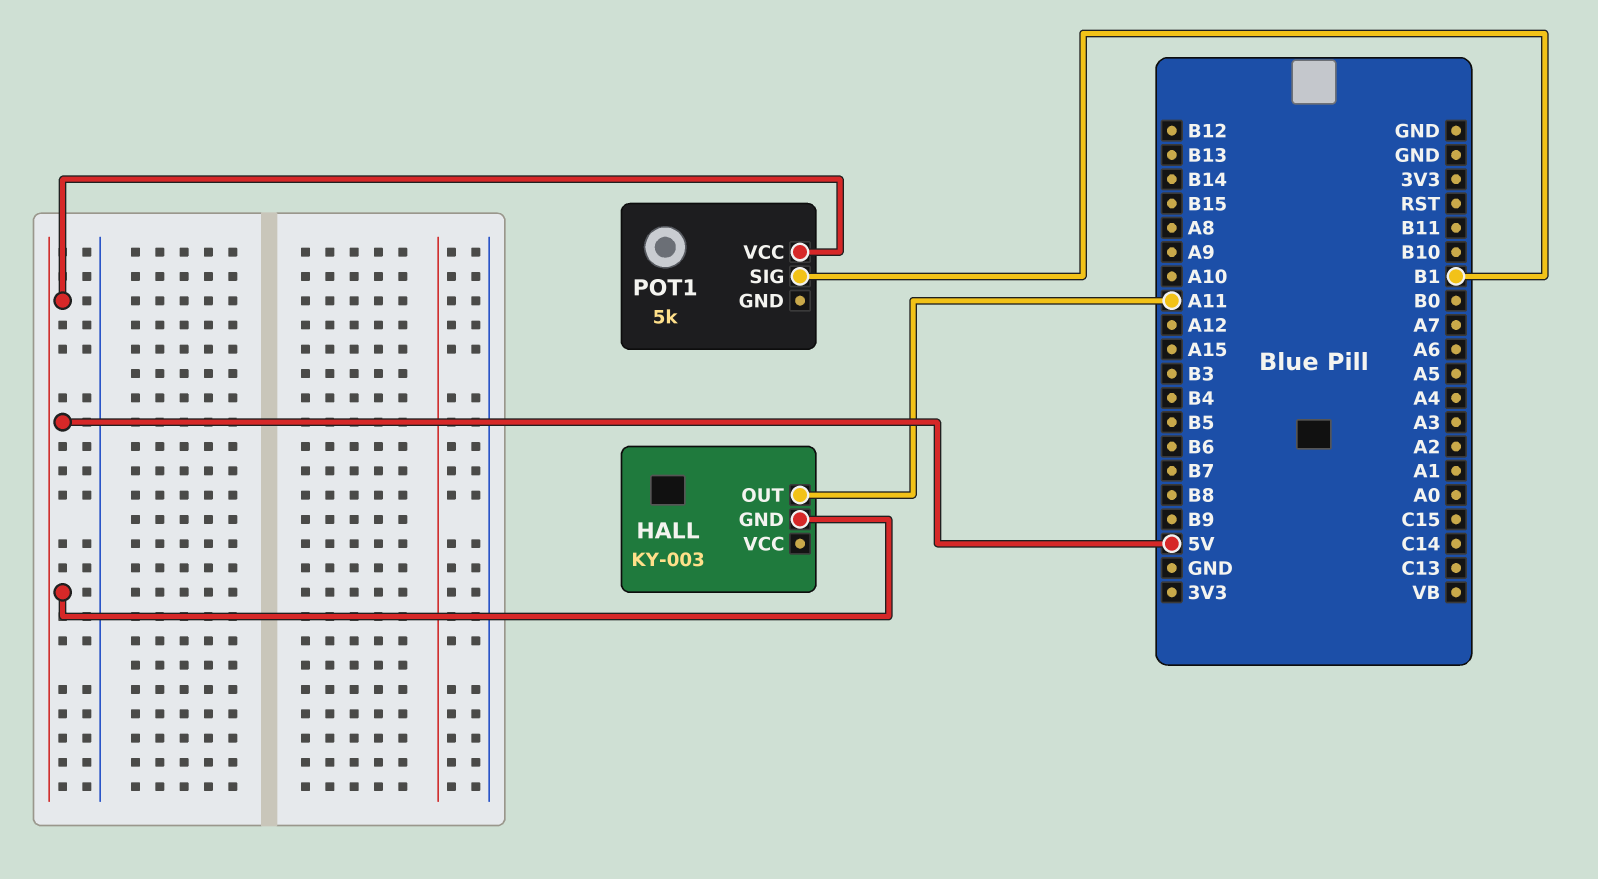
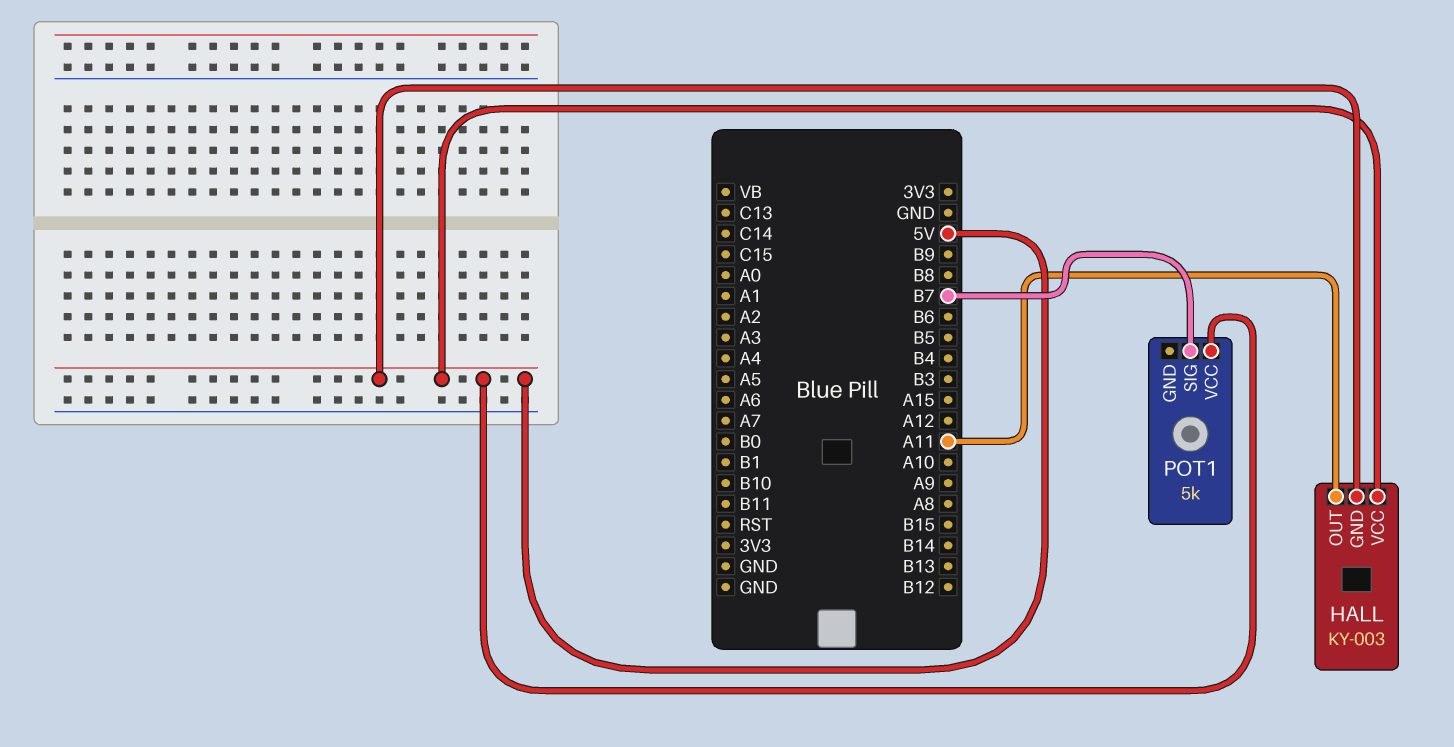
HALL pin VCC: none -> 5V
POT1 pin SIG: B1 -> B7

